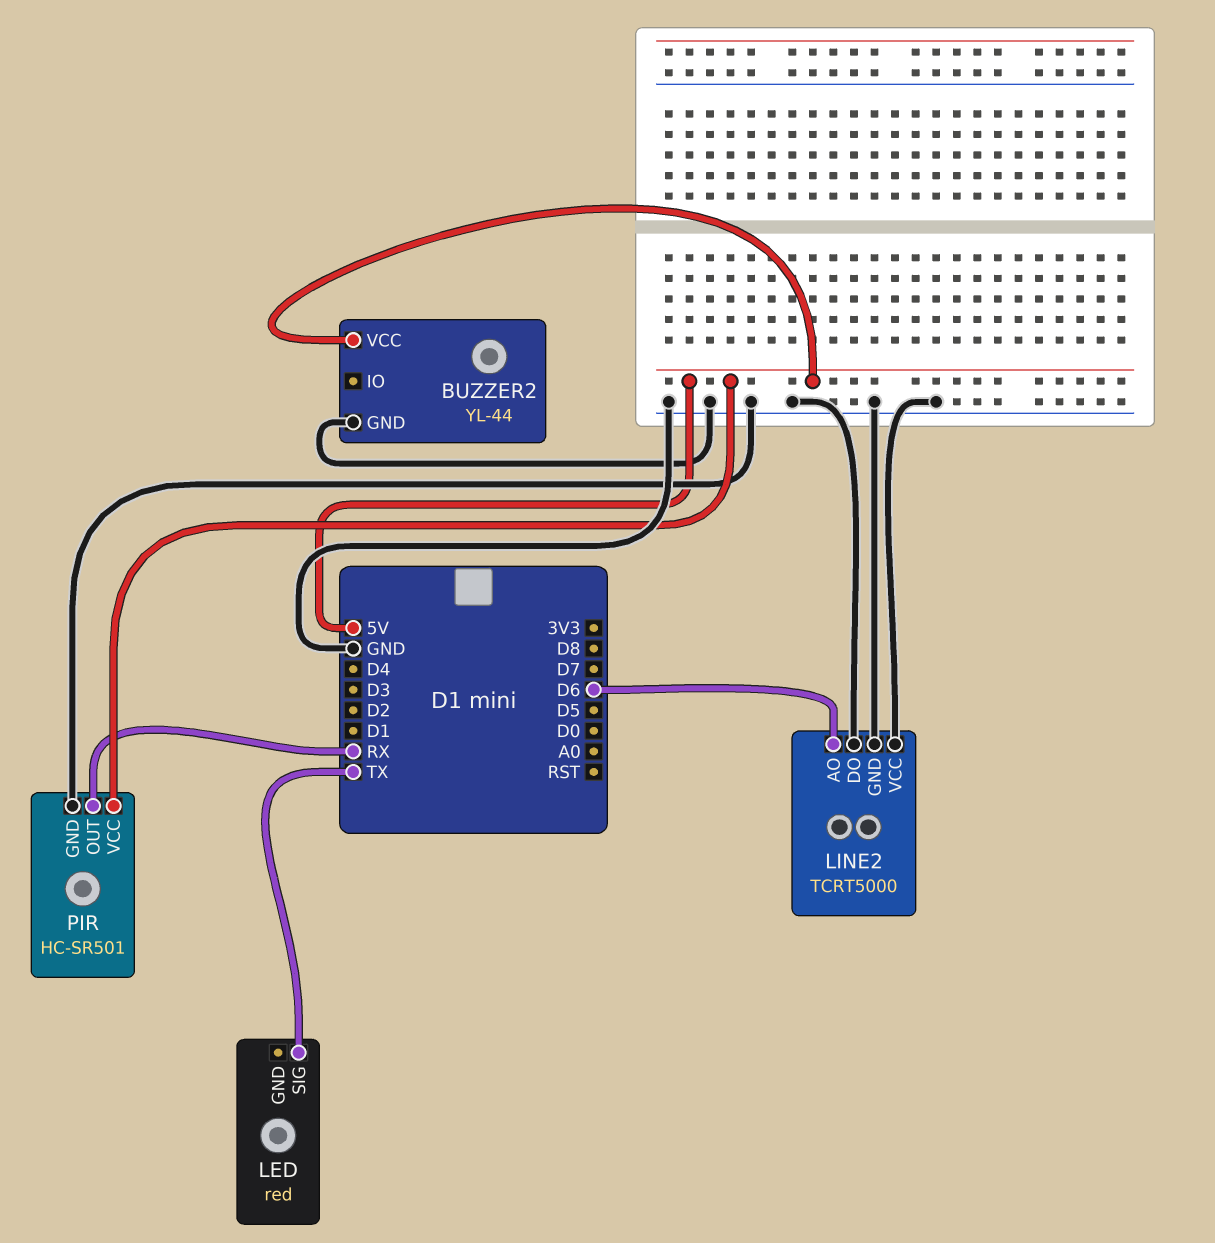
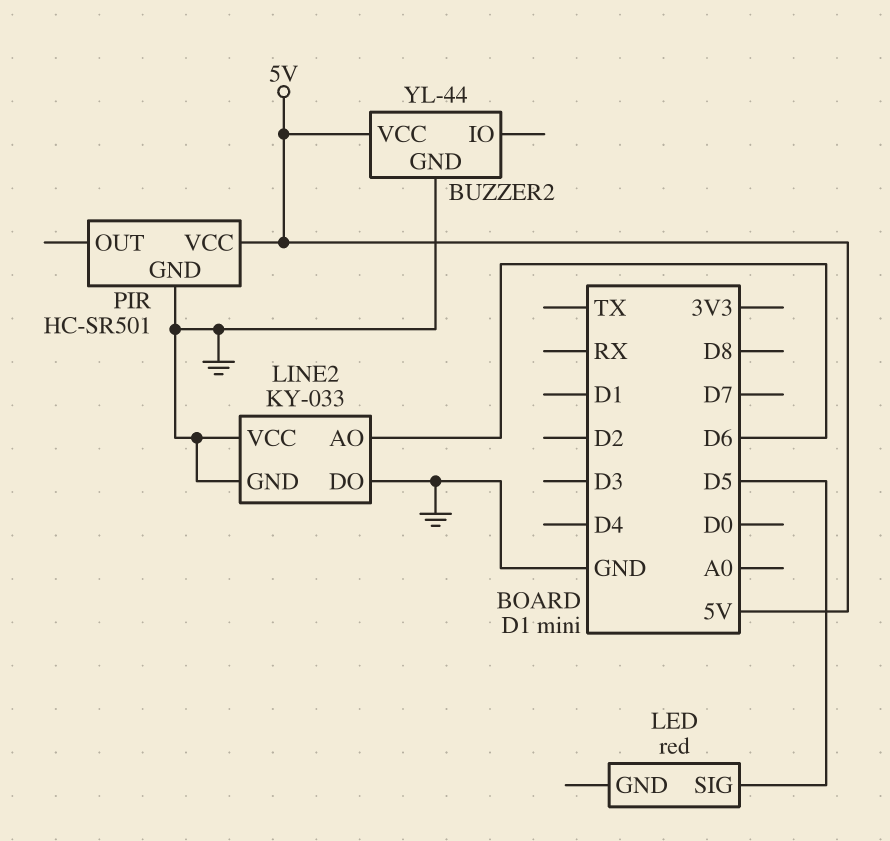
LED pin SIG: TX -> D5
LINE2: TCRT5000 -> KY-033
PIR pin OUT: RX -> none

